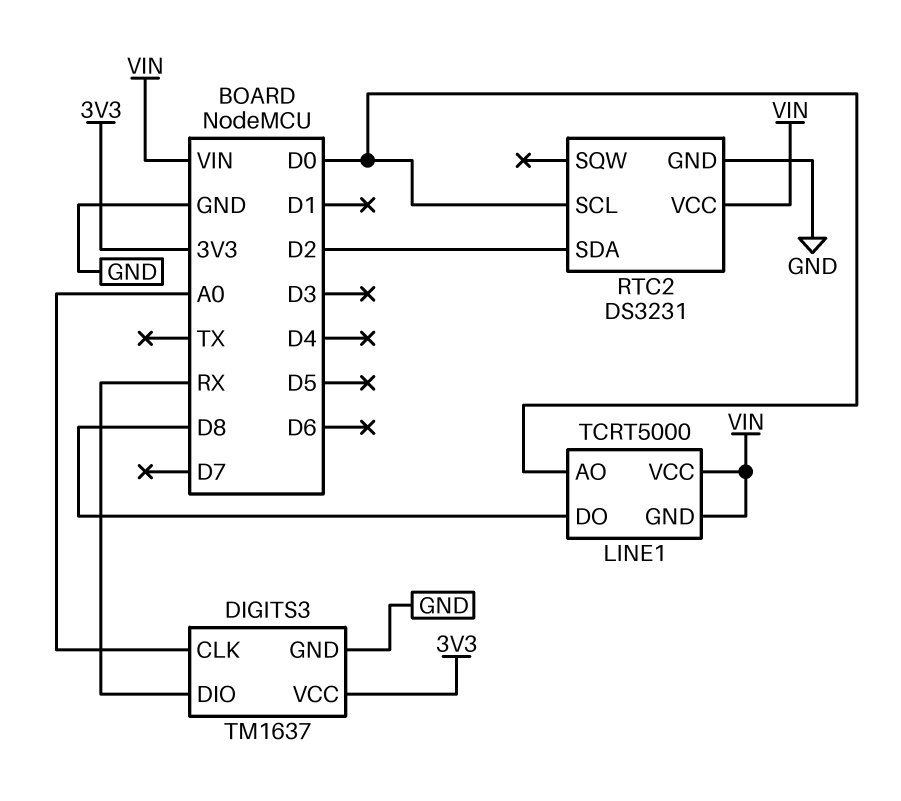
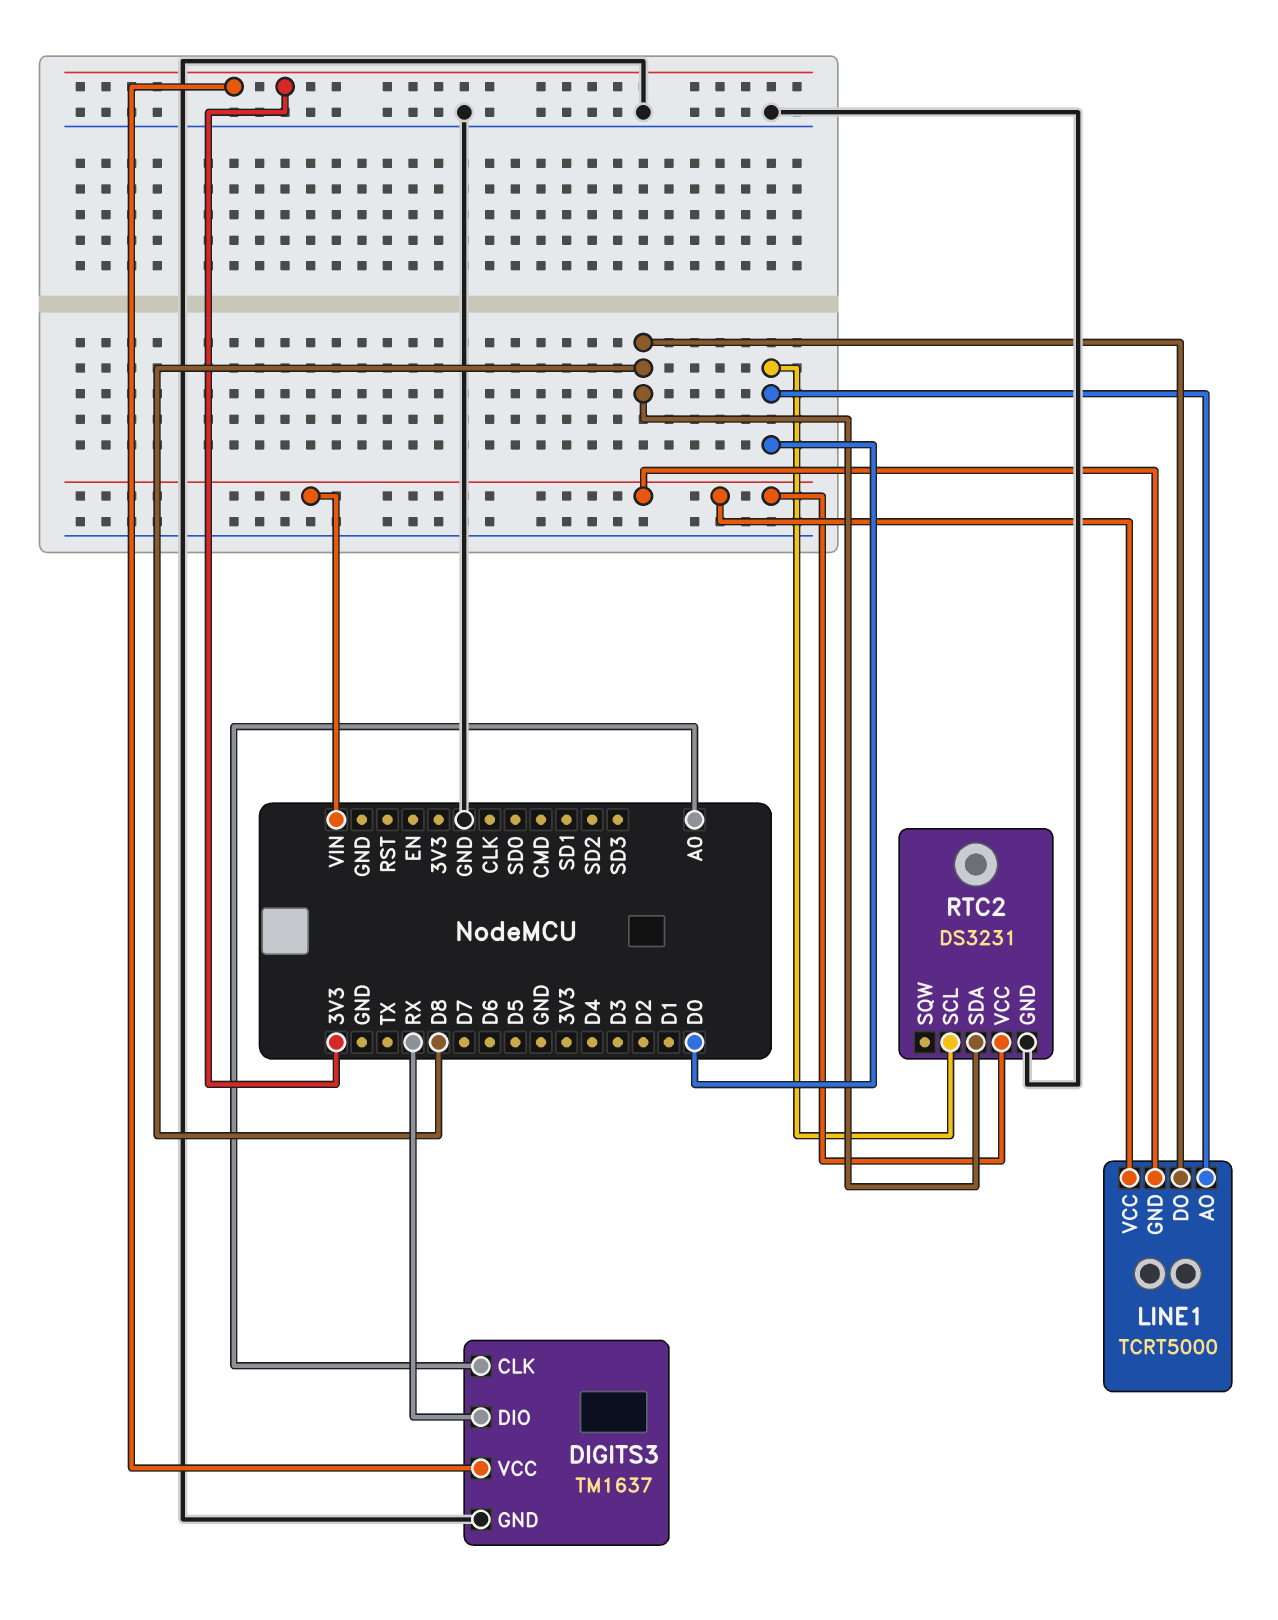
RTC2 pin SDA: D2 -> D8

